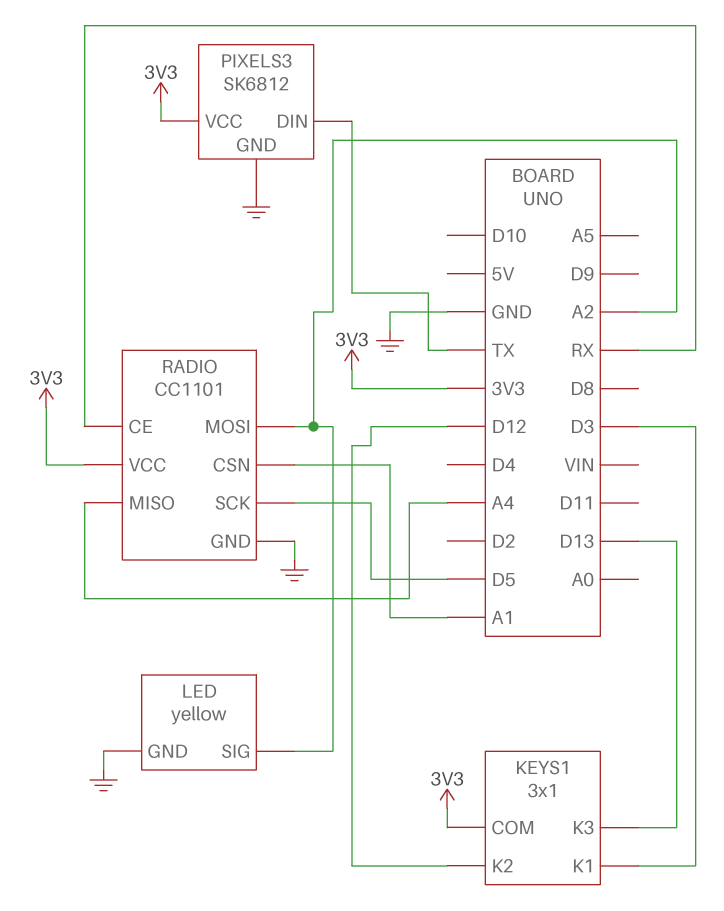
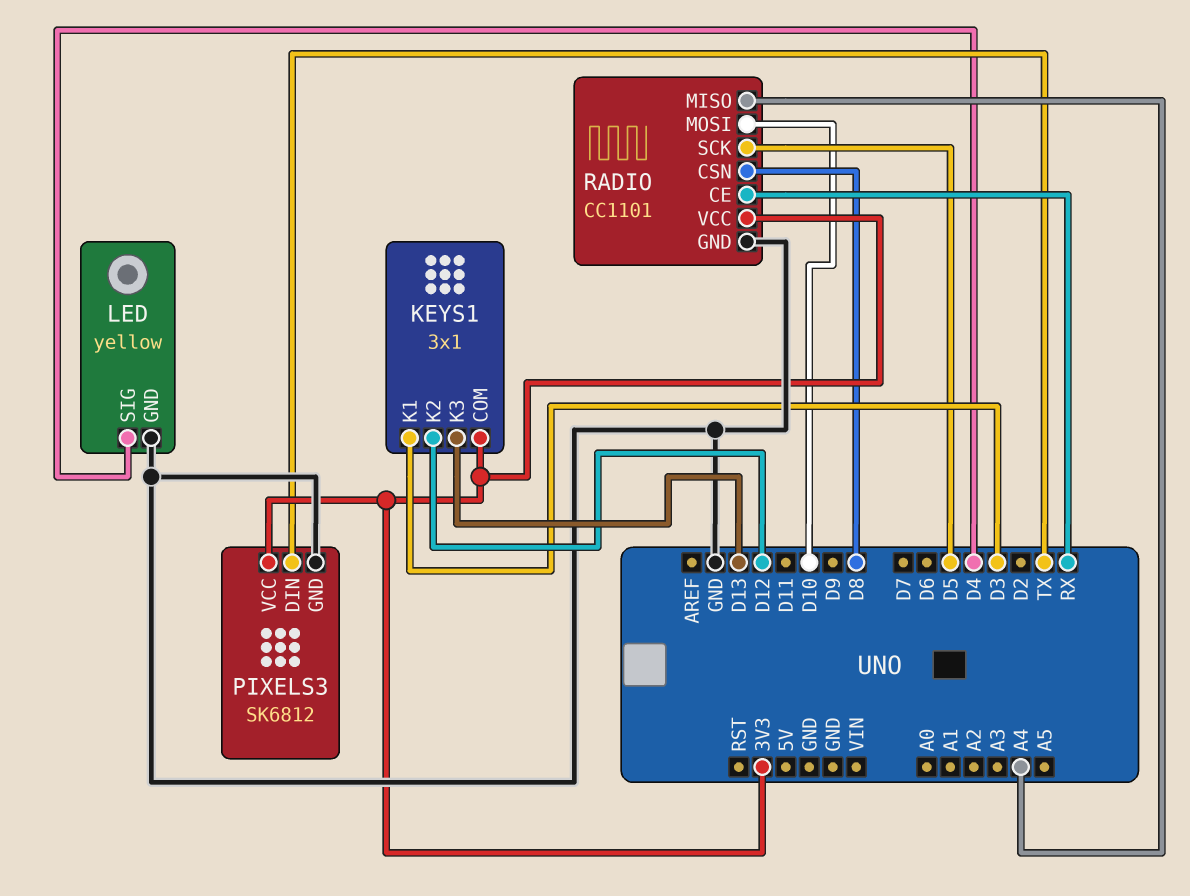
LED pin SIG: A2 -> D4
RADIO pin CSN: A1 -> D8
RADIO pin MOSI: A2 -> D10

